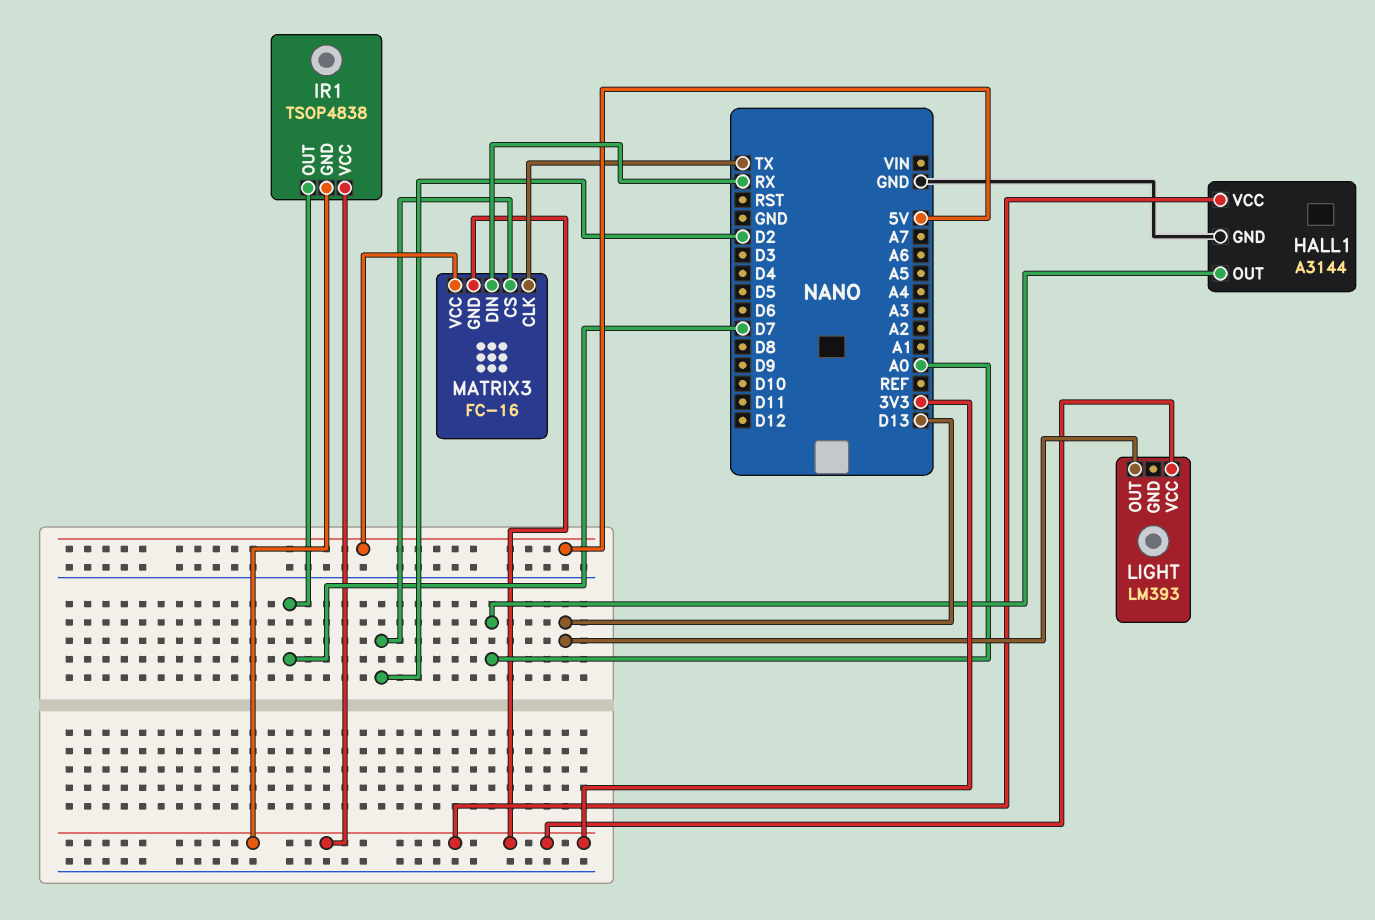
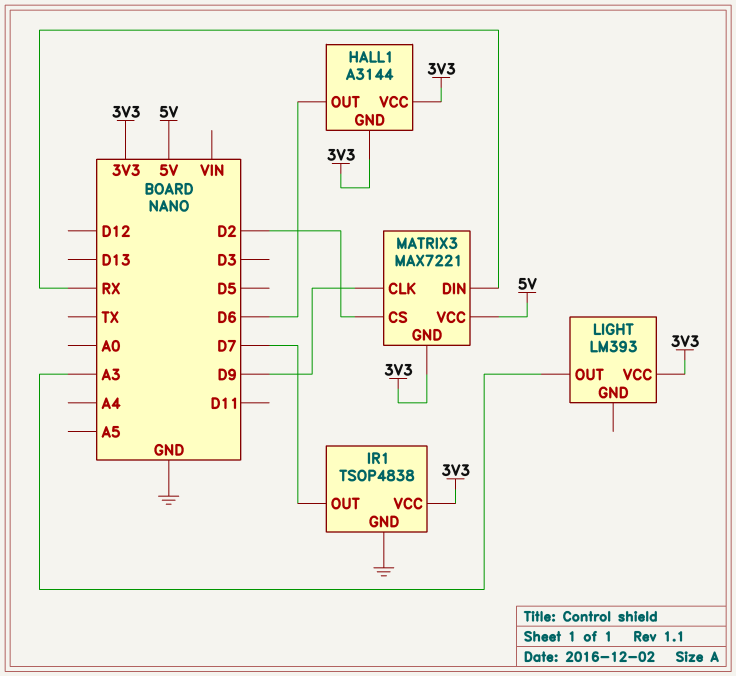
HALL1 pin GND: GND -> 3V3
HALL1 pin OUT: A0 -> D6
IR1 pin GND: 3V3 -> GND
LIGHT pin OUT: D13 -> A3
MATRIX3: FC-16 -> MAX7221
MATRIX3 pin CLK: TX -> D9

